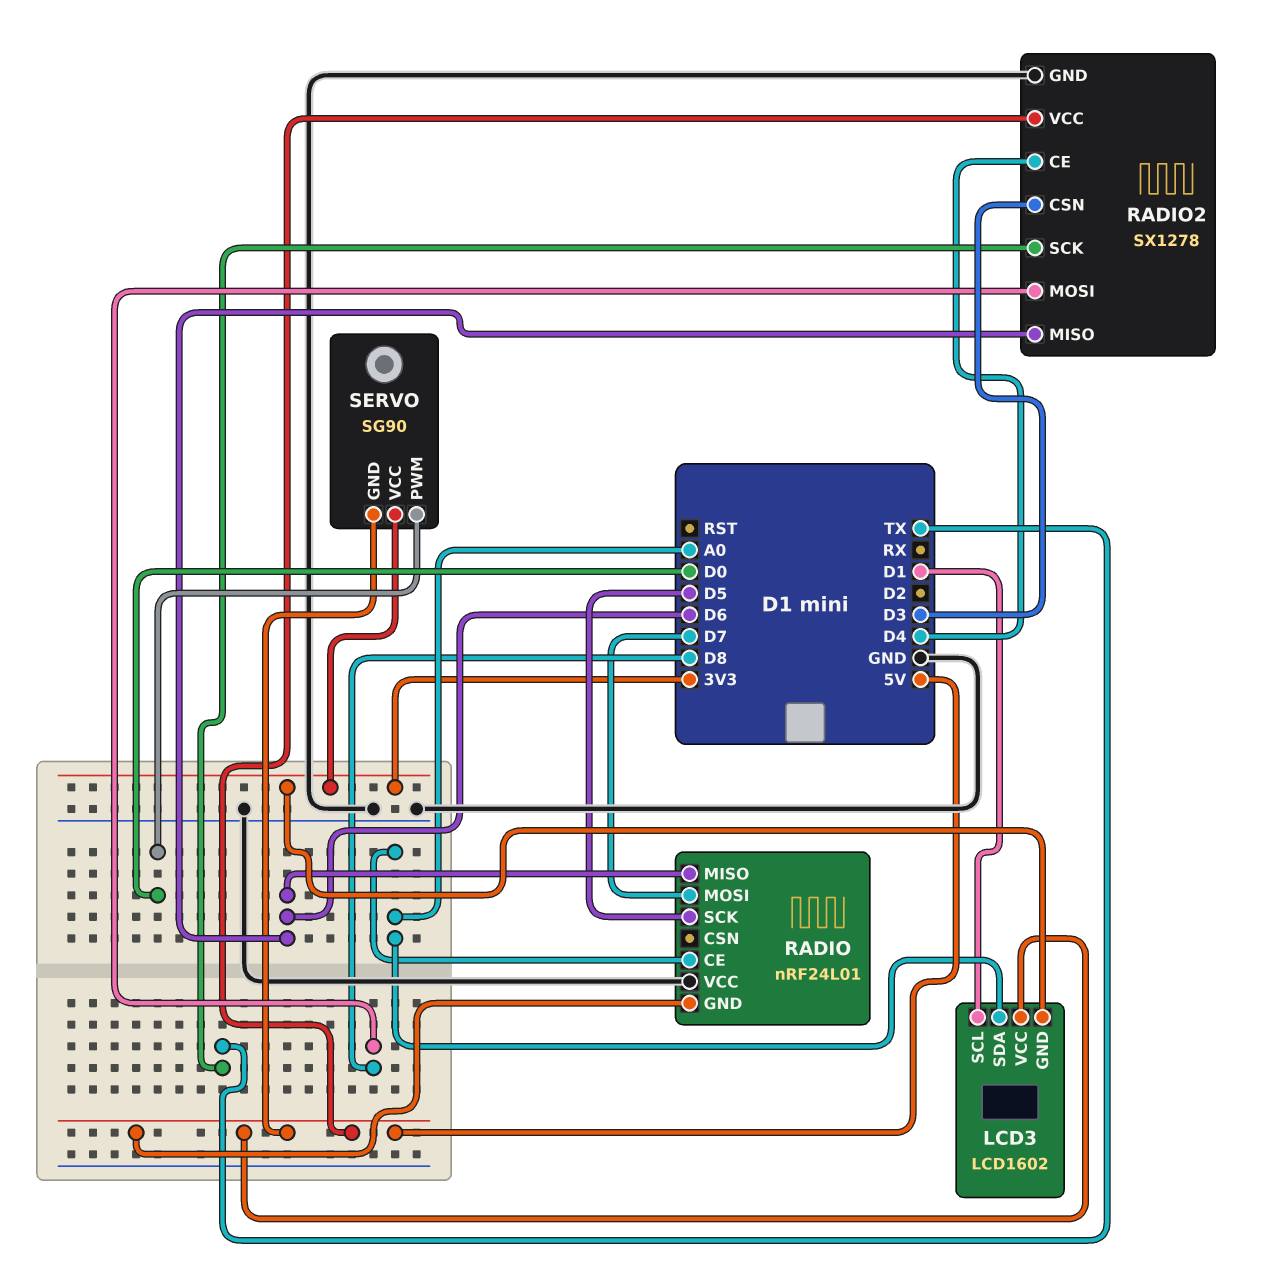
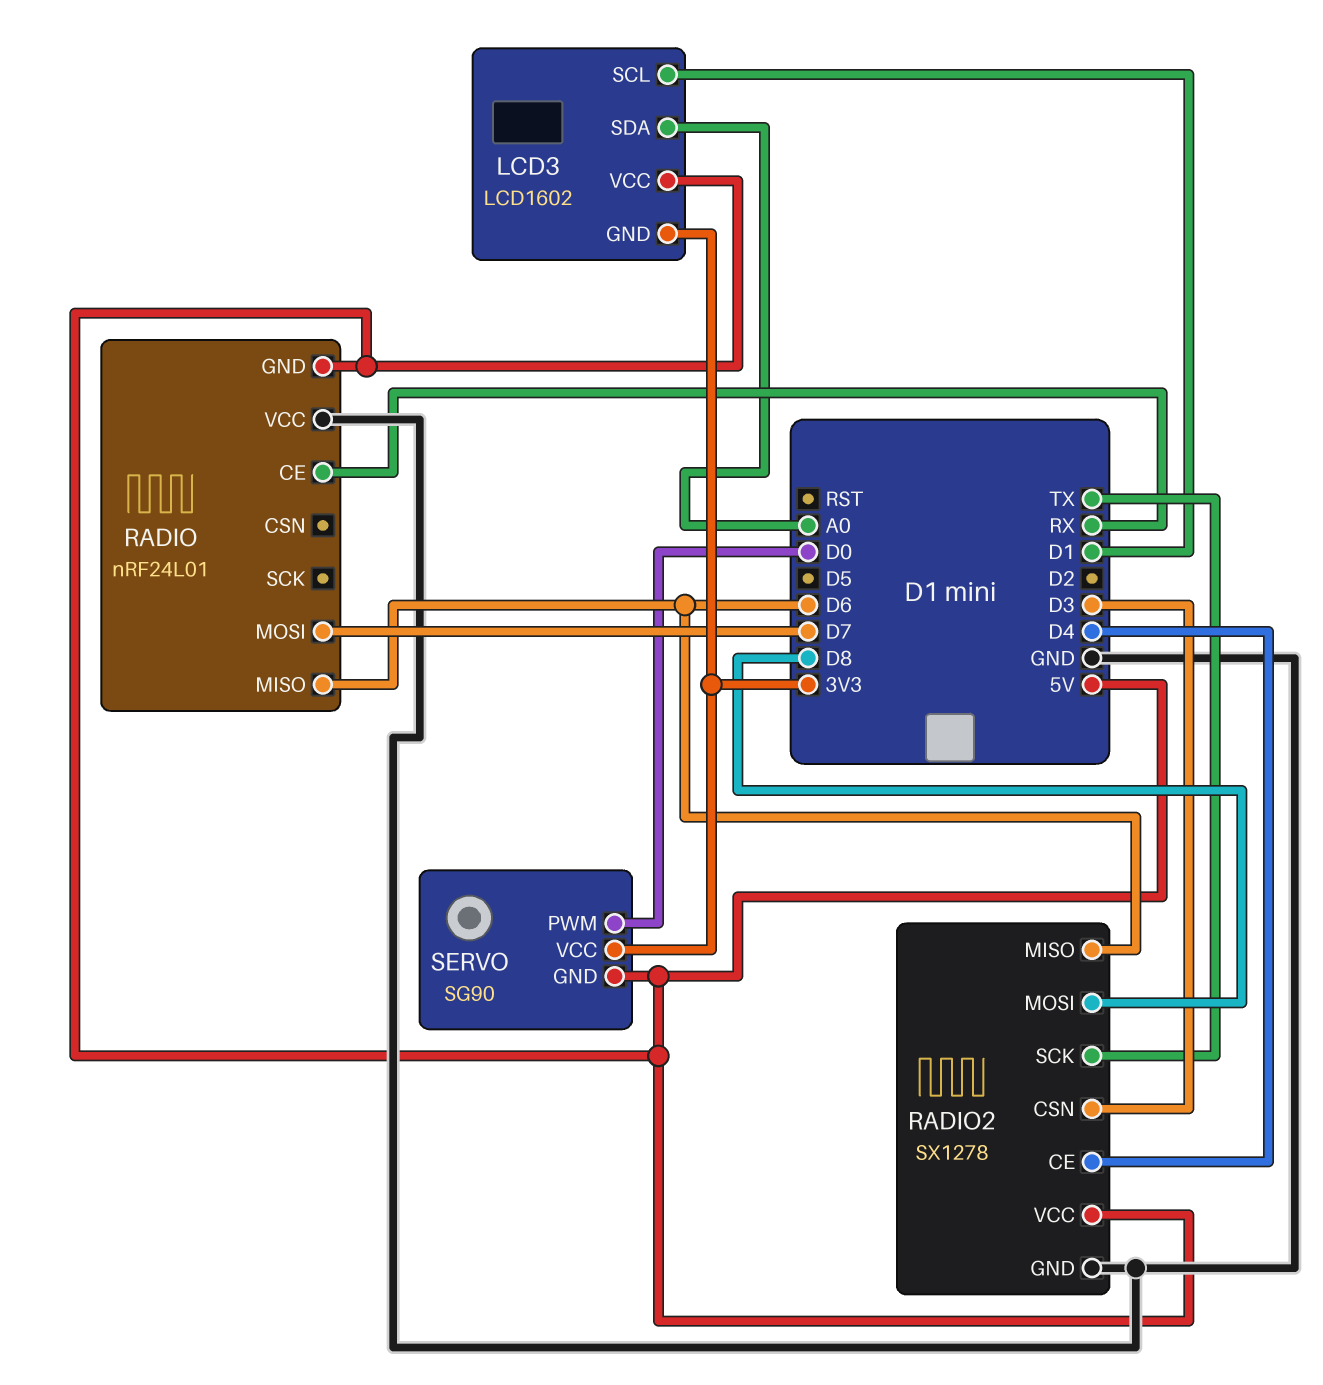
RADIO pin CE: A0 -> RX
RADIO pin SCK: D5 -> none

